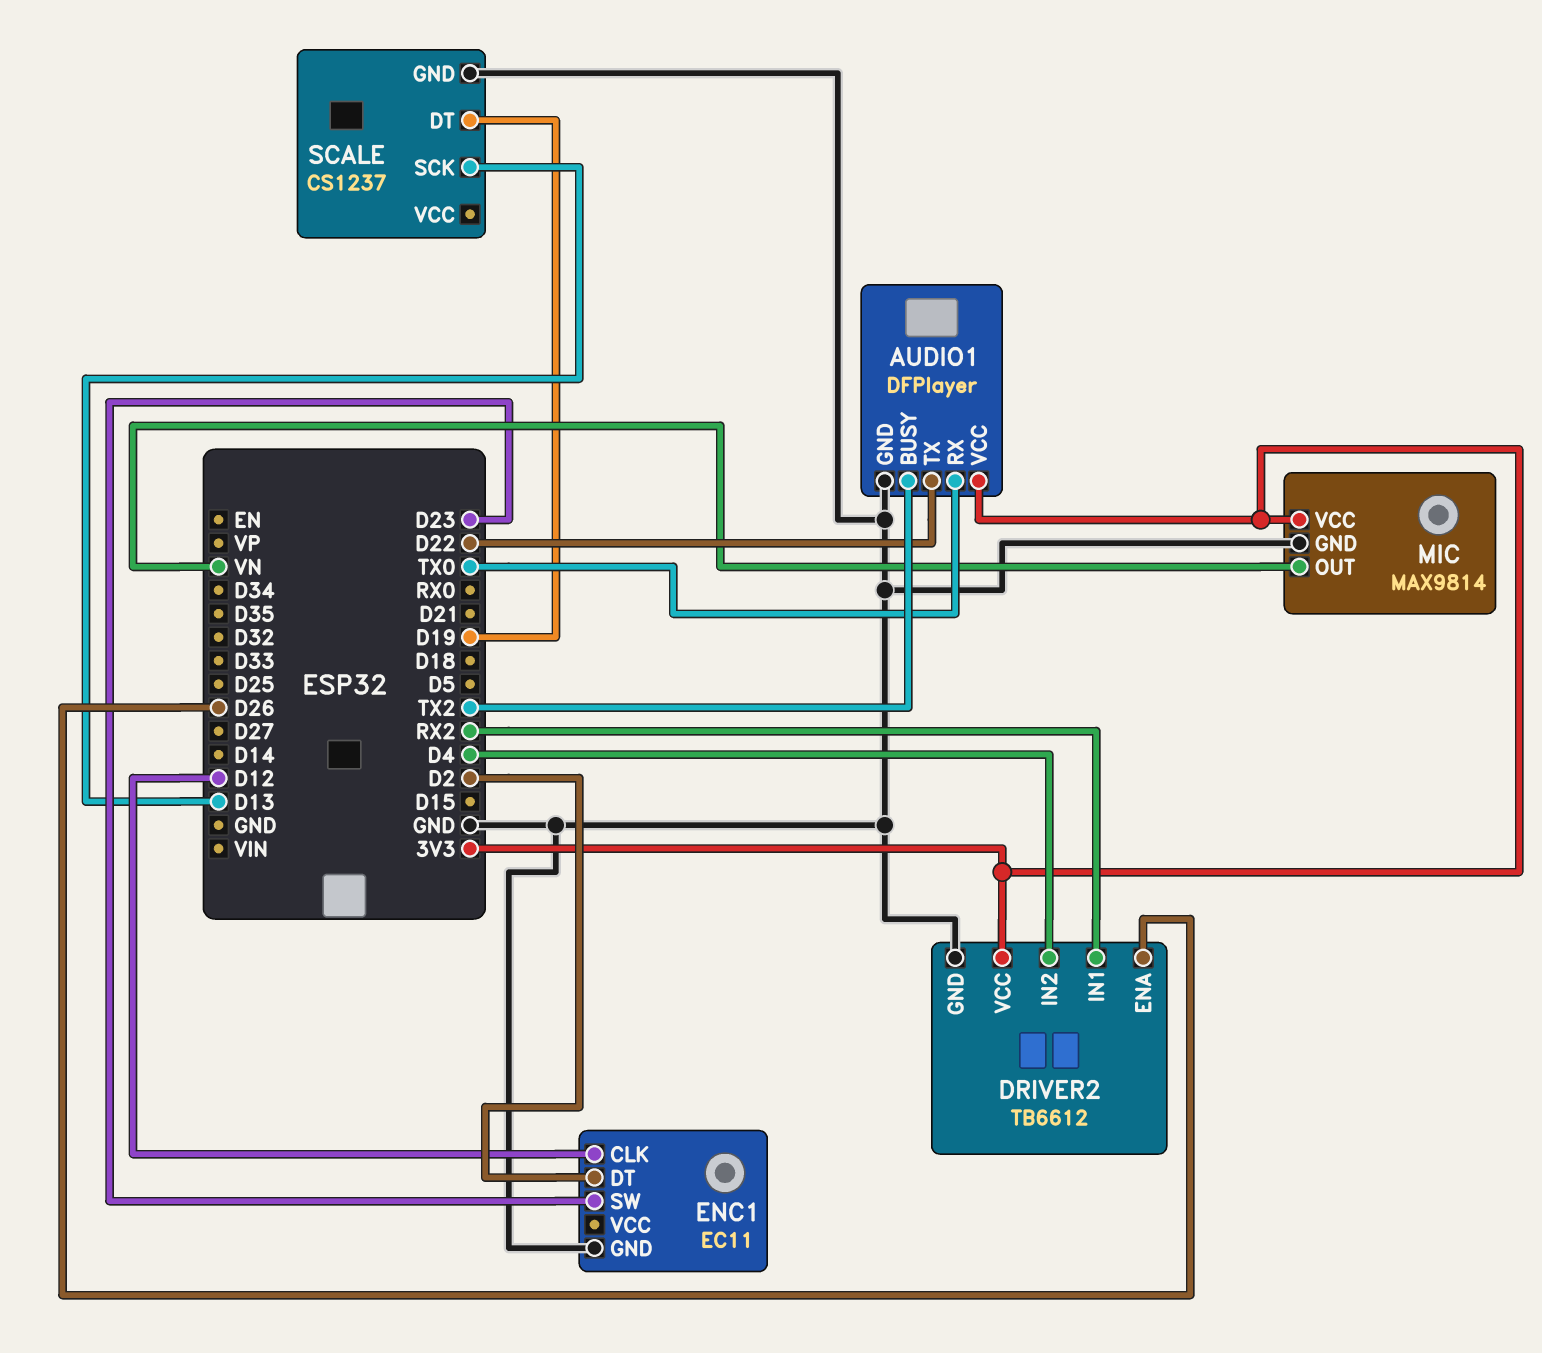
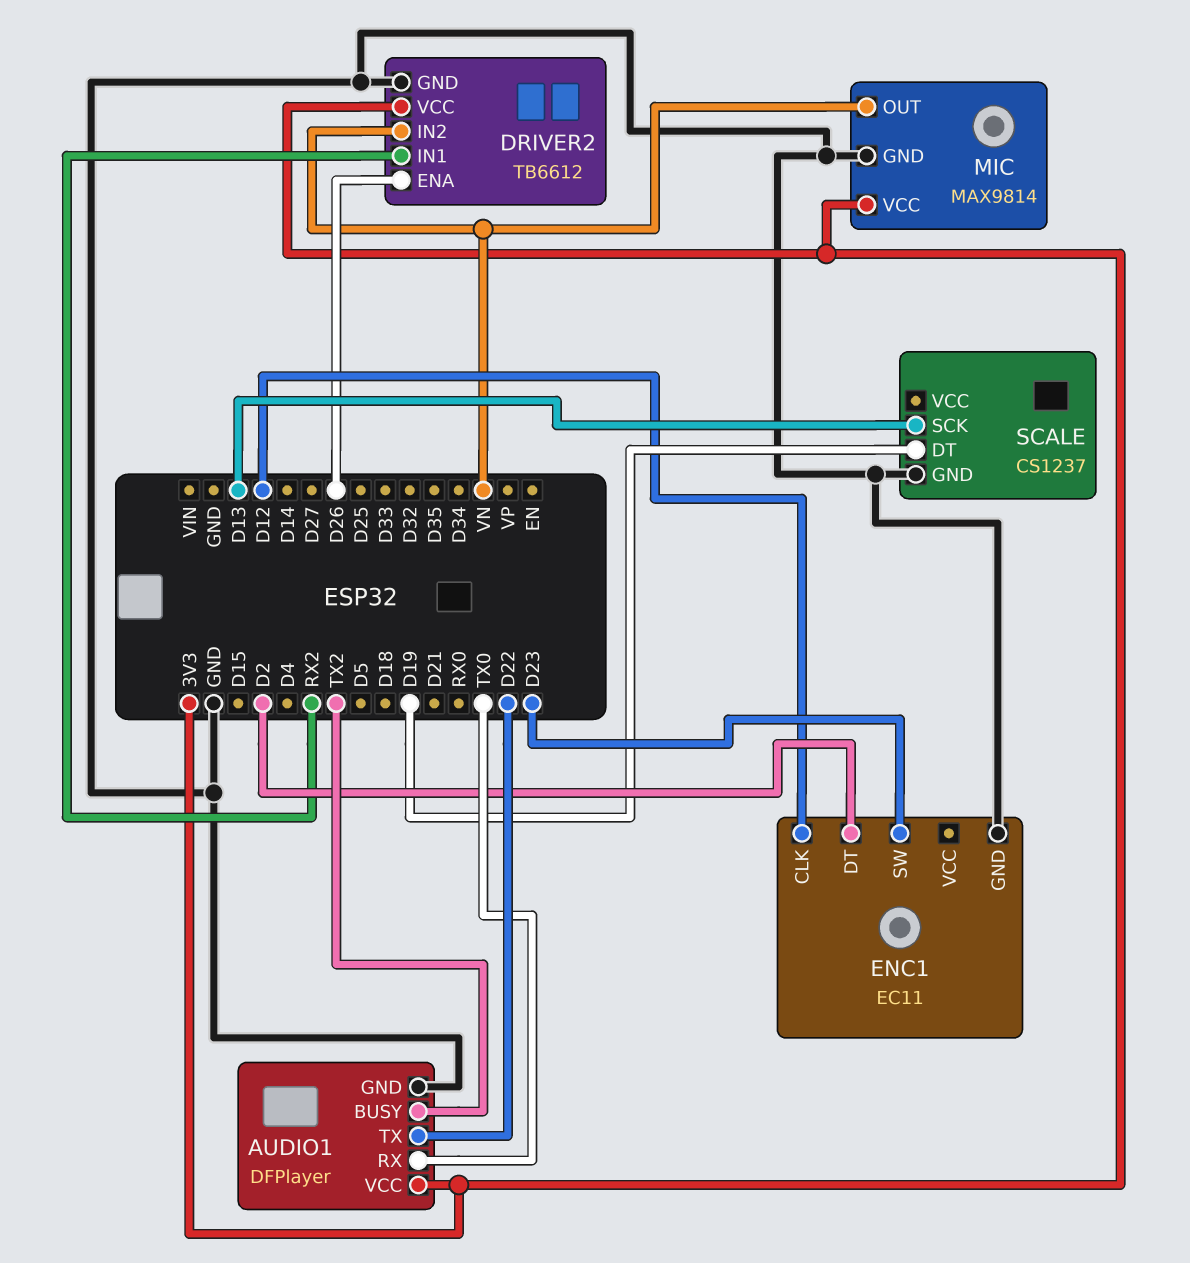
DRIVER2 pin IN2: D4 -> VN

